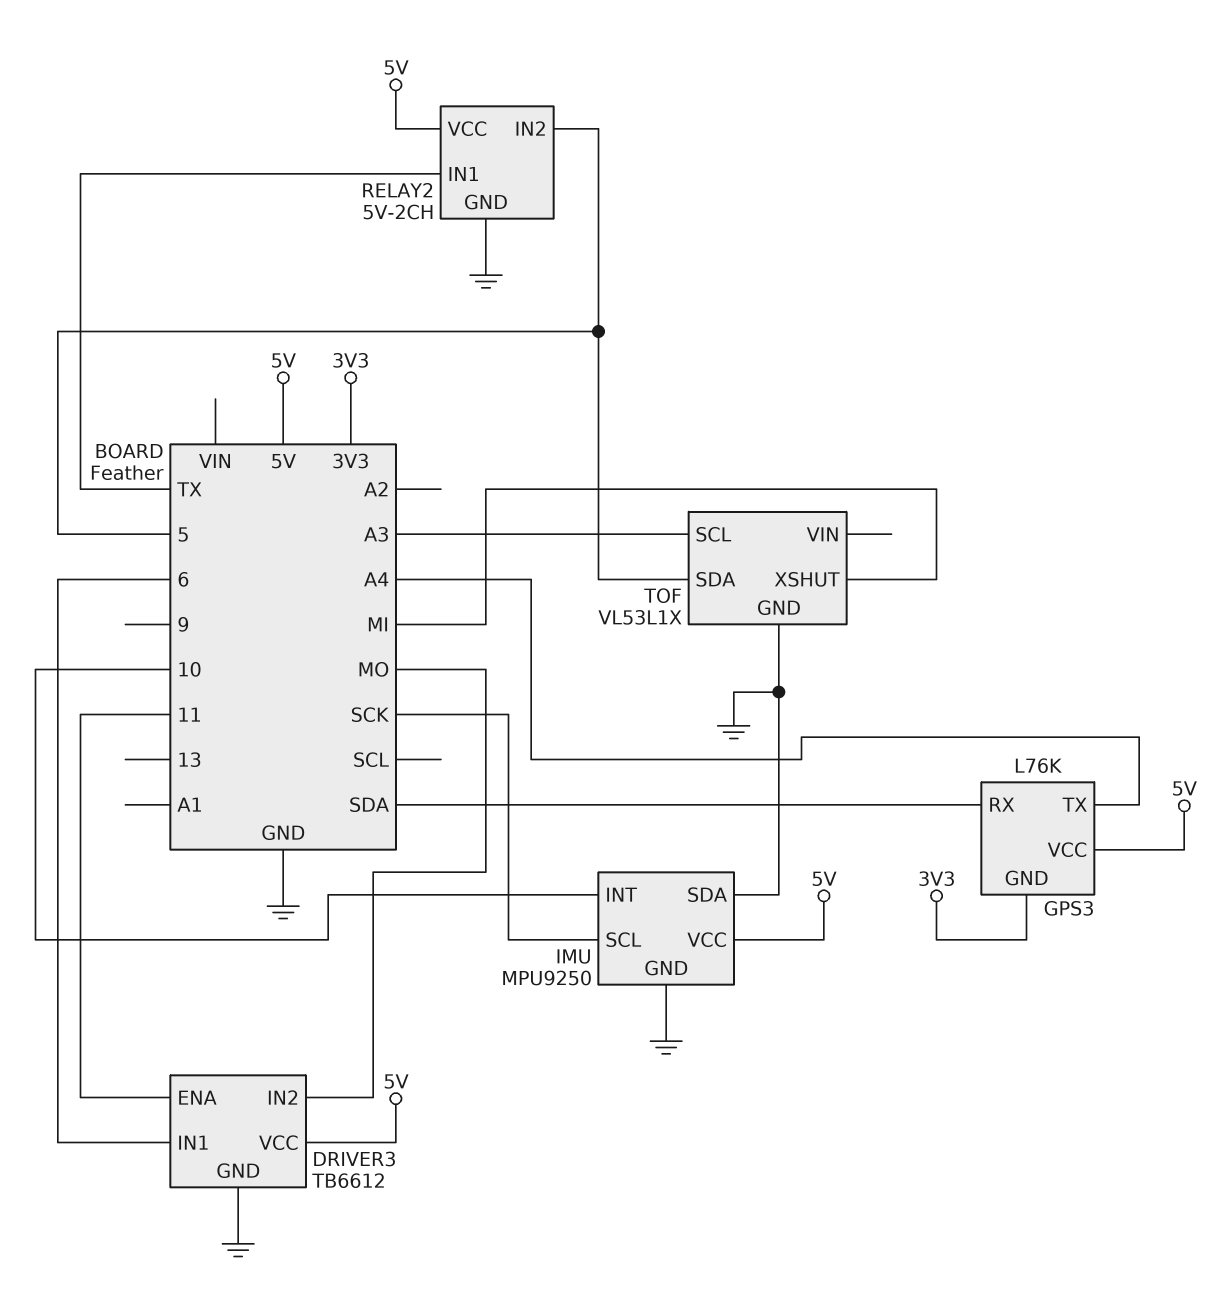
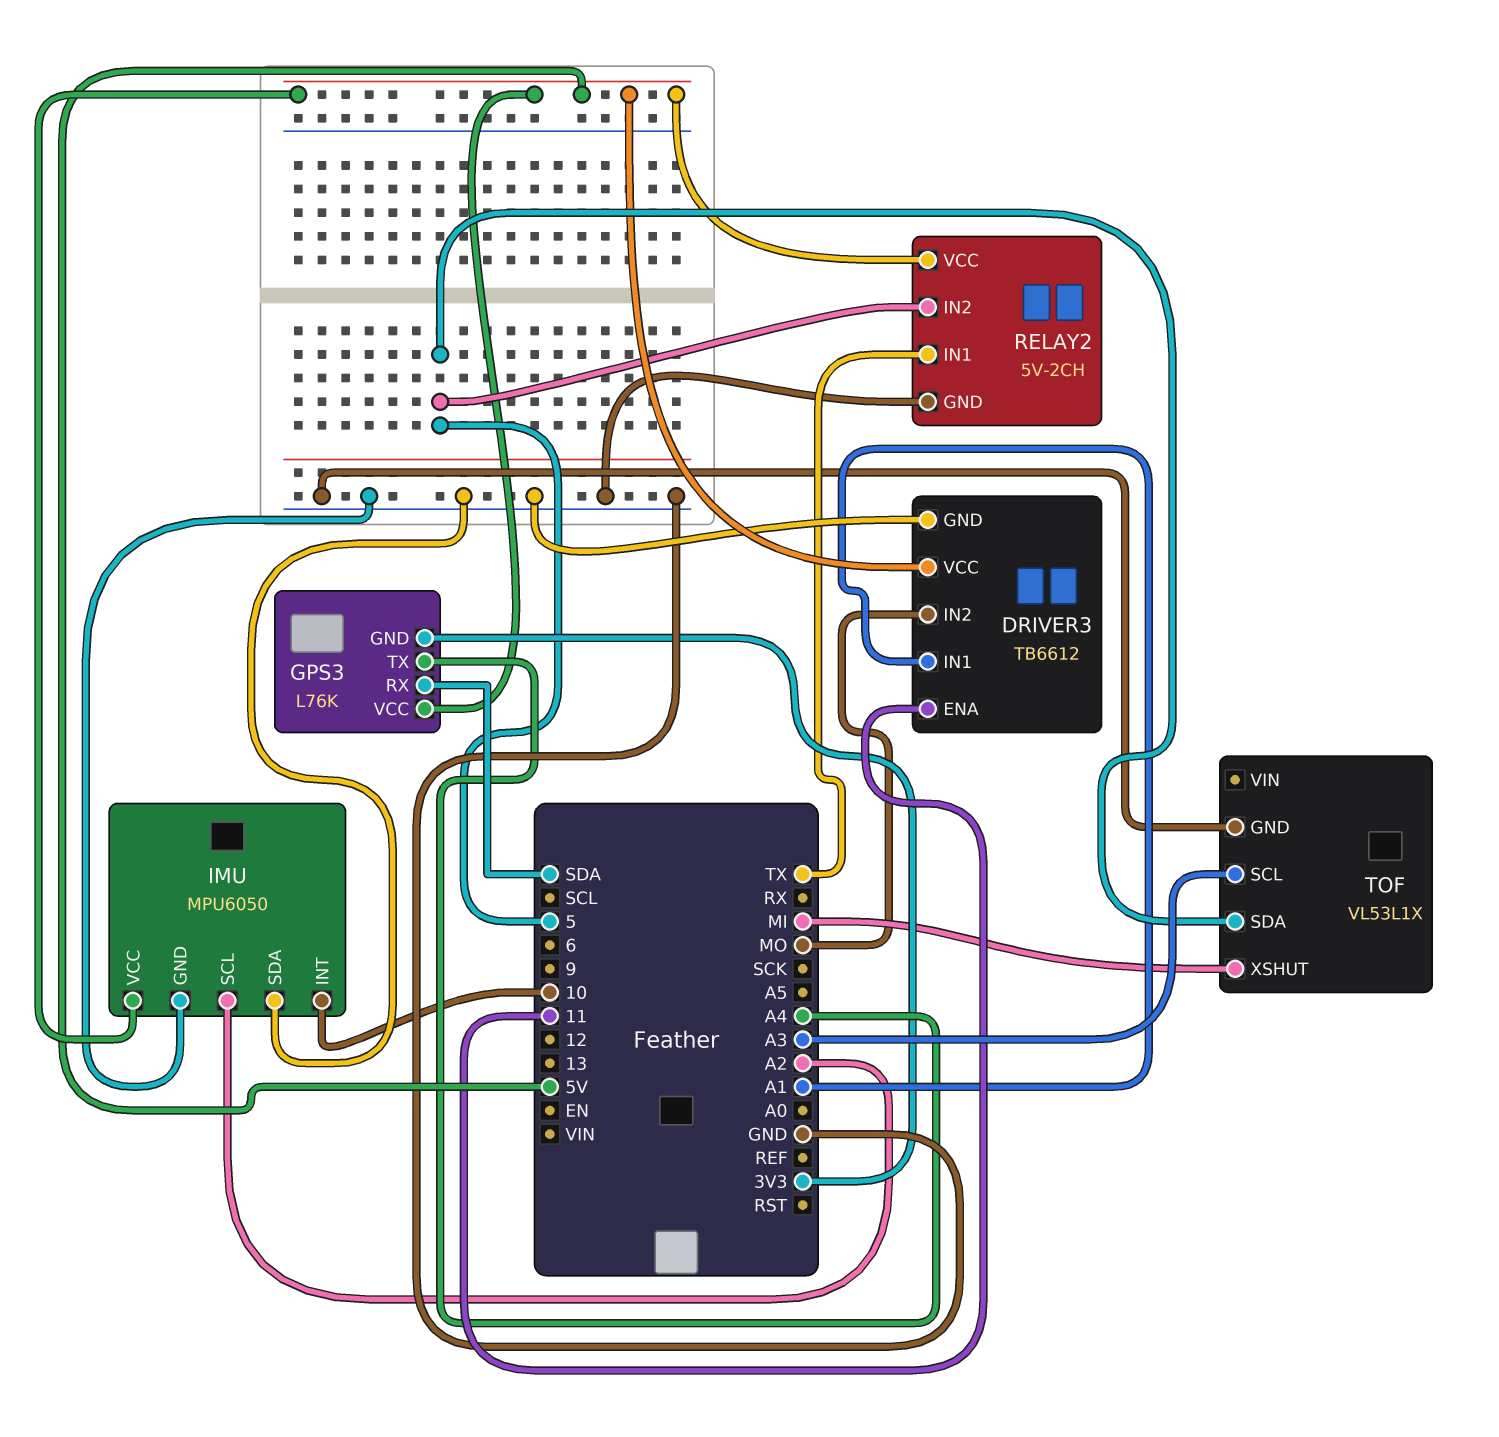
DRIVER3 pin IN1: 6 -> A1
IMU: MPU9250 -> MPU6050
IMU pin SCL: SCK -> A2

